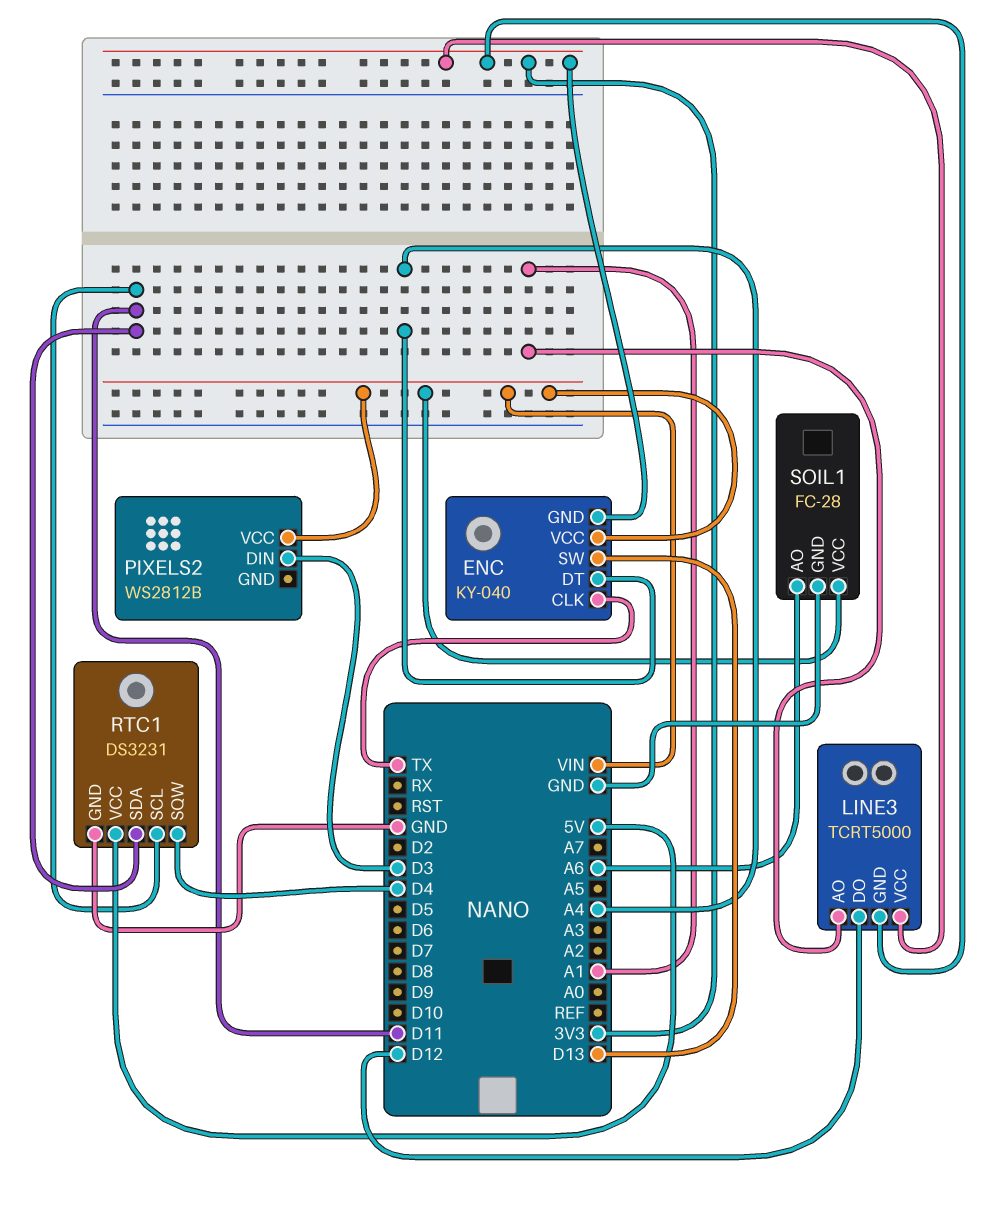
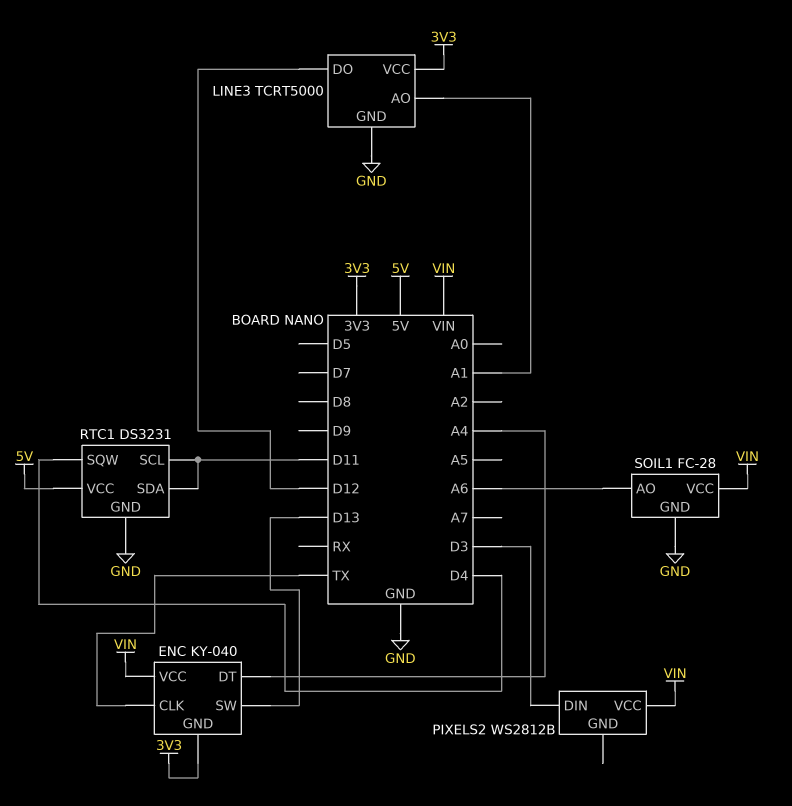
LINE3 pin GND: 3V3 -> GND

